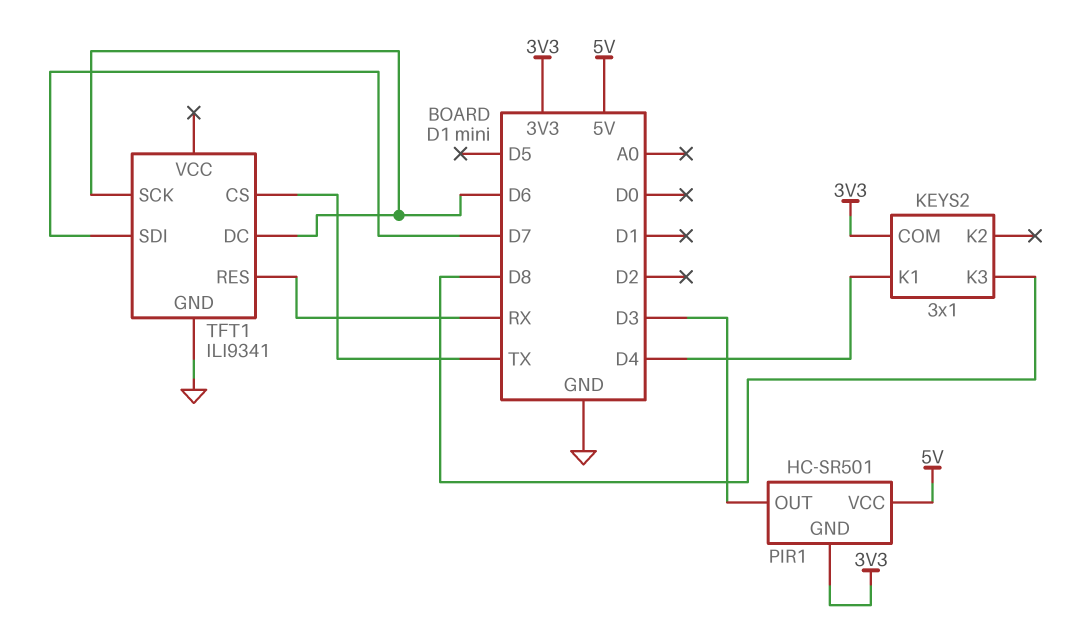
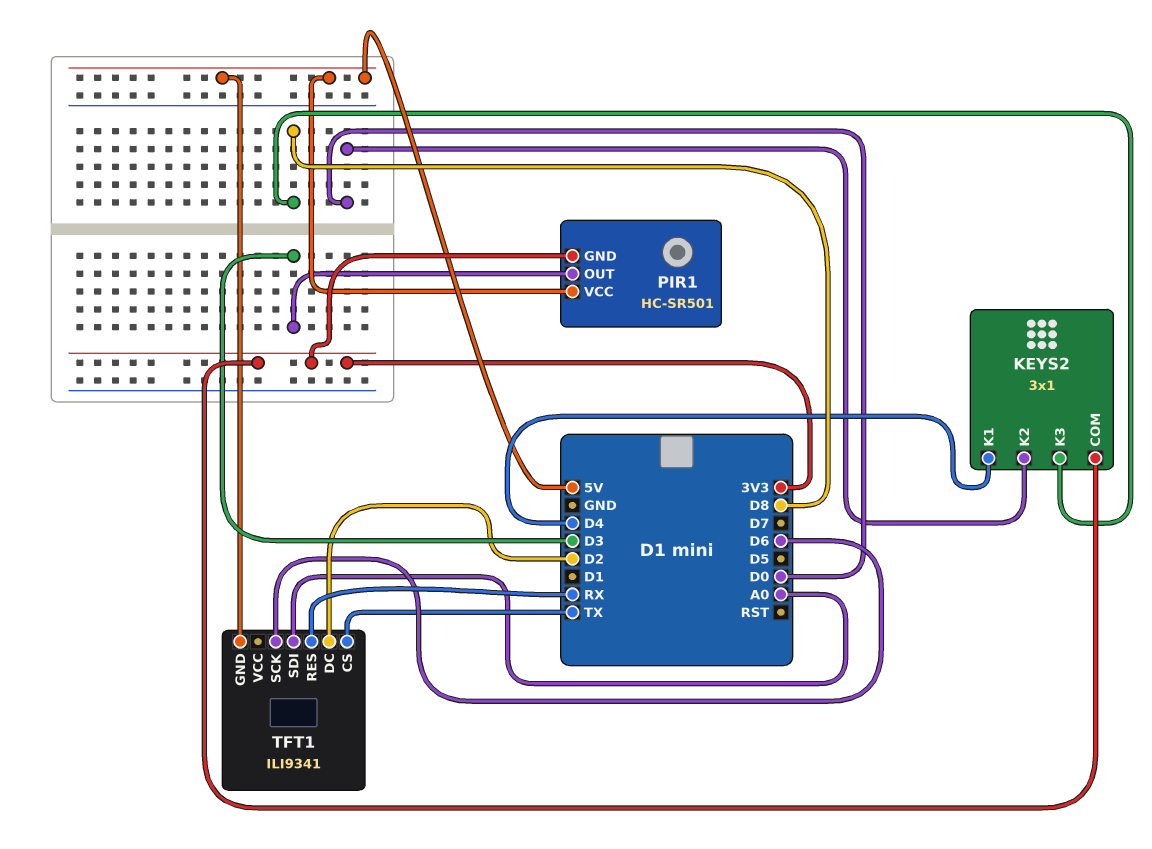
KEYS2 pin K2: none -> D0
TFT1 pin DC: D6 -> D2
TFT1 pin GND: GND -> 5V
TFT1 pin SDI: D7 -> A0

